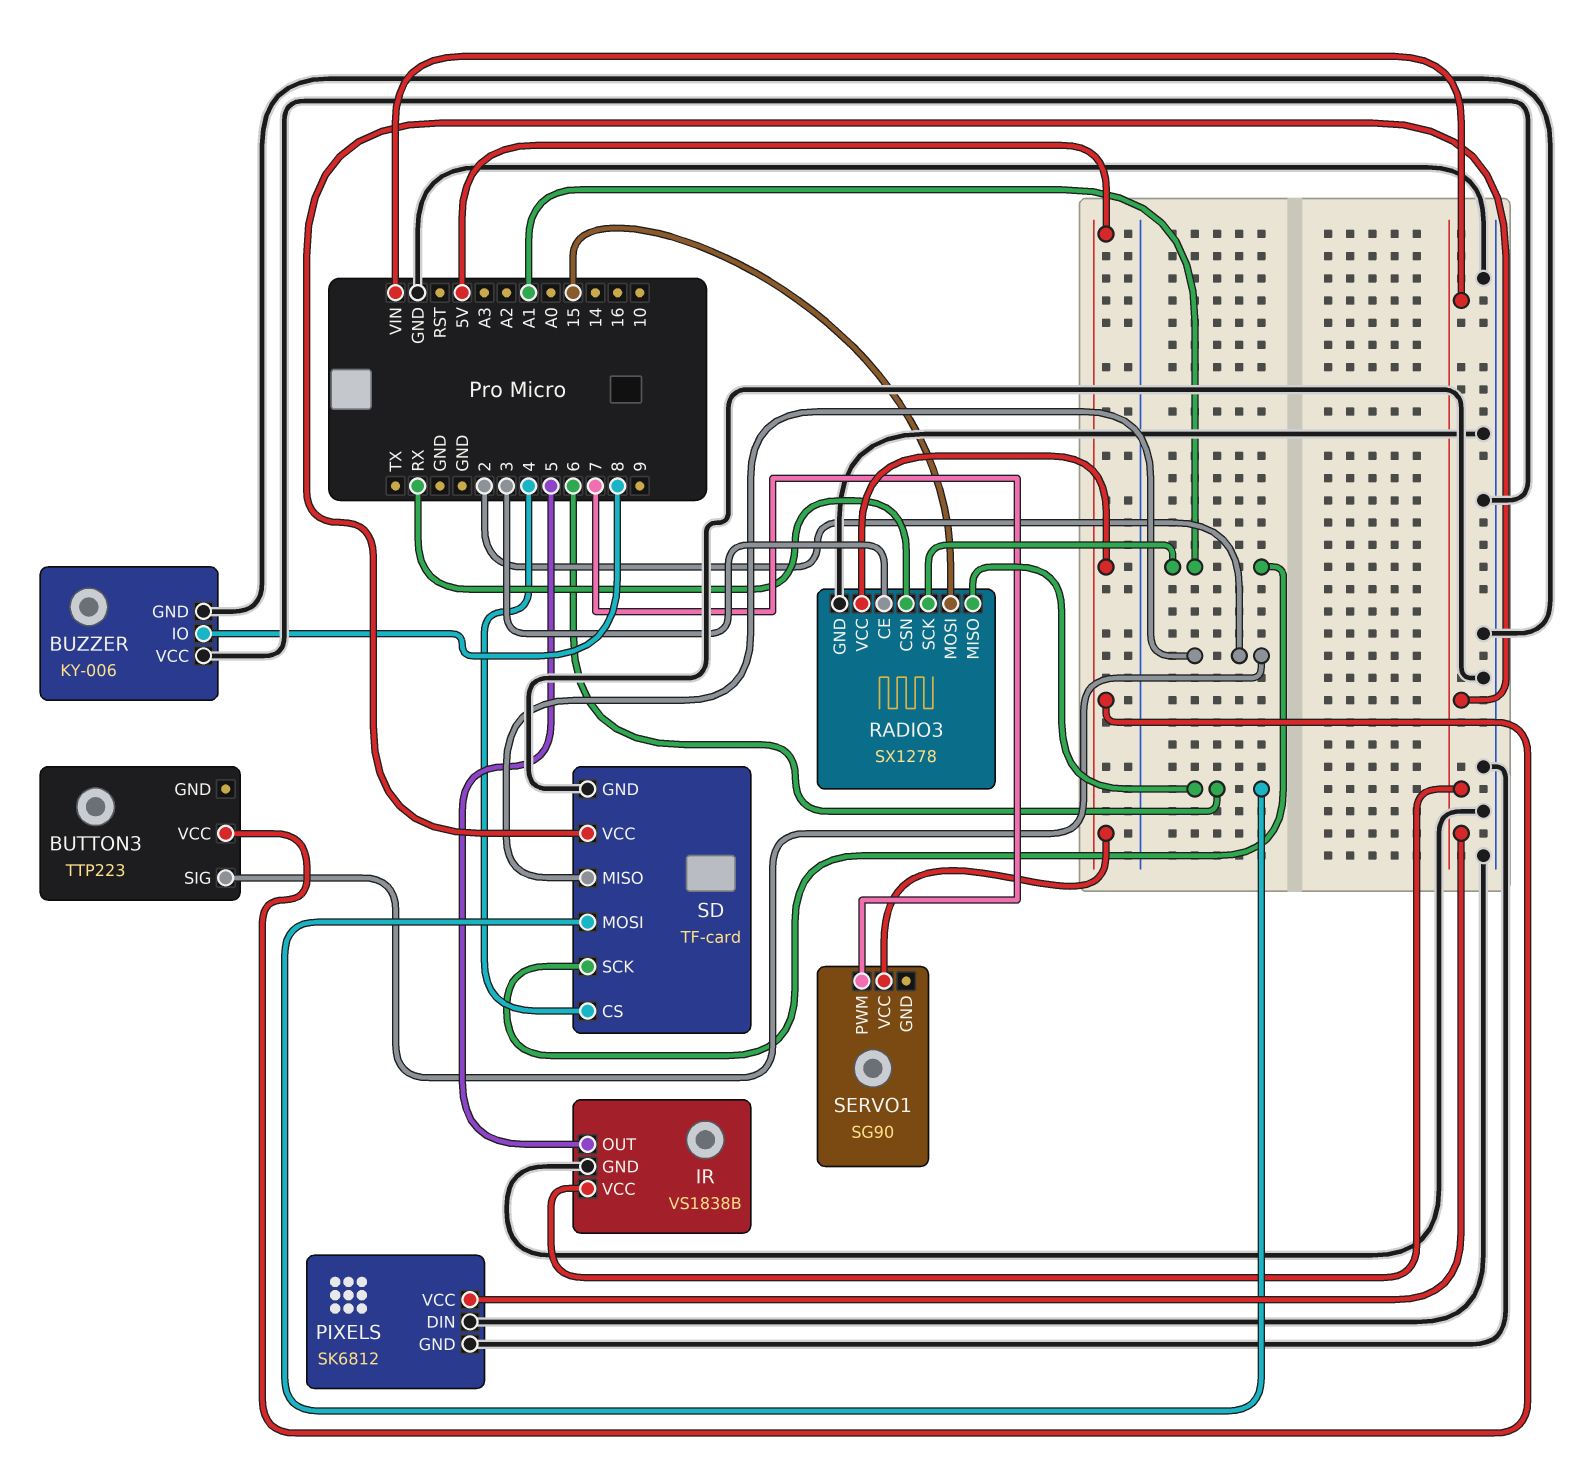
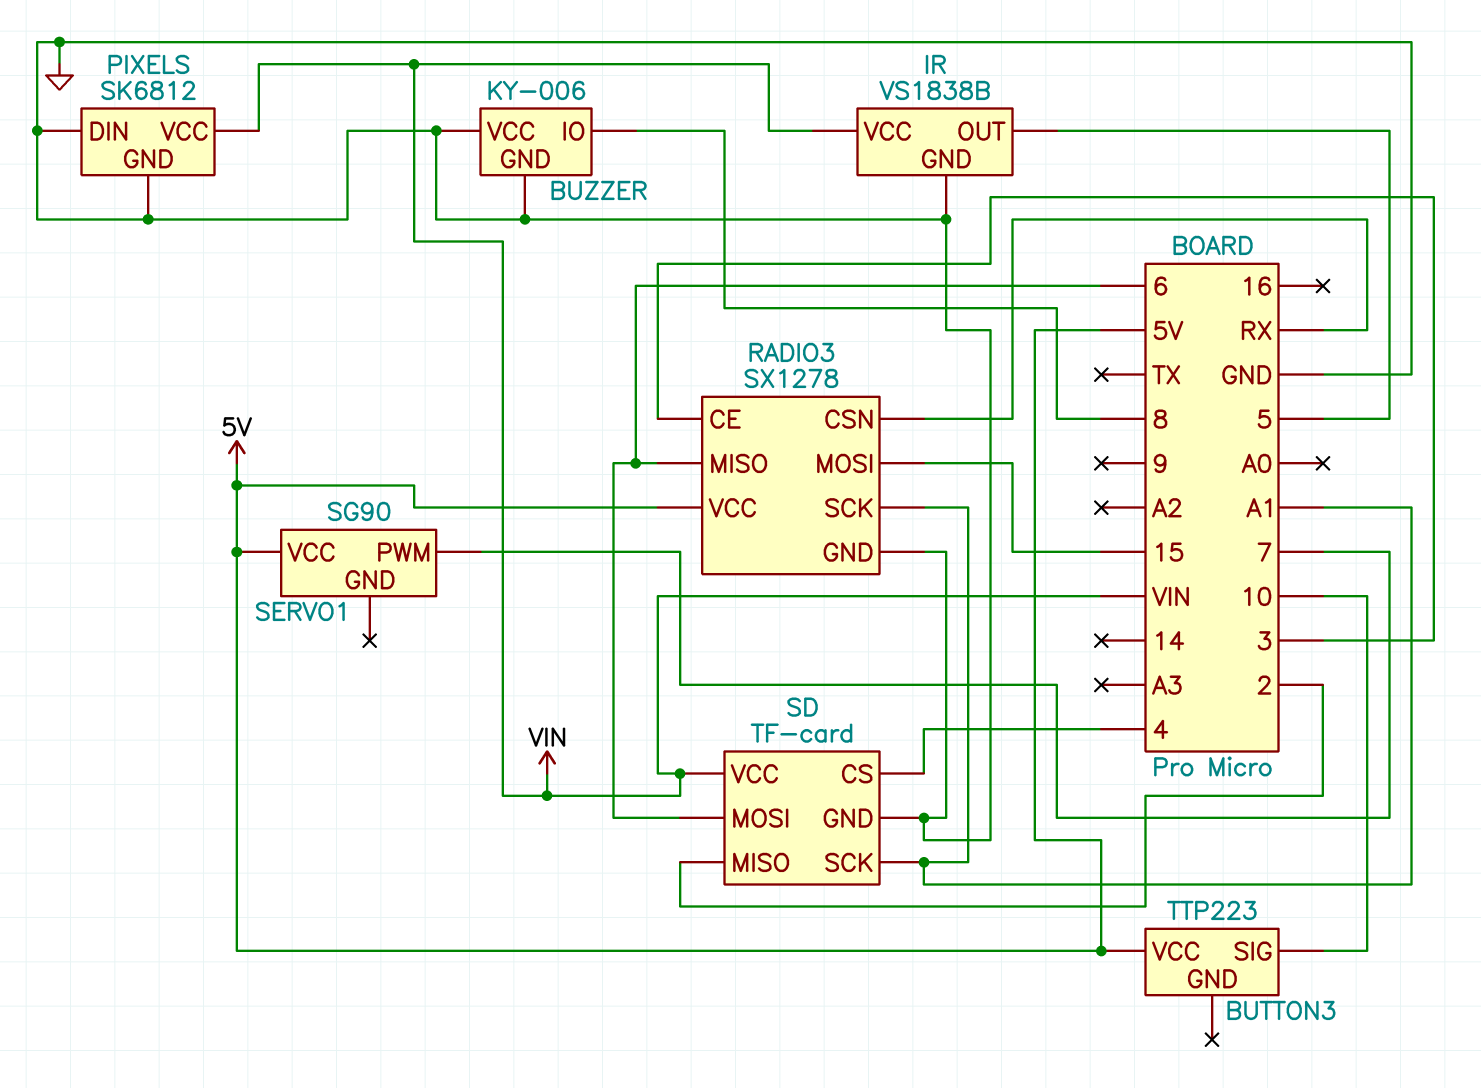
BUTTON3 pin SIG: 2 -> 10

